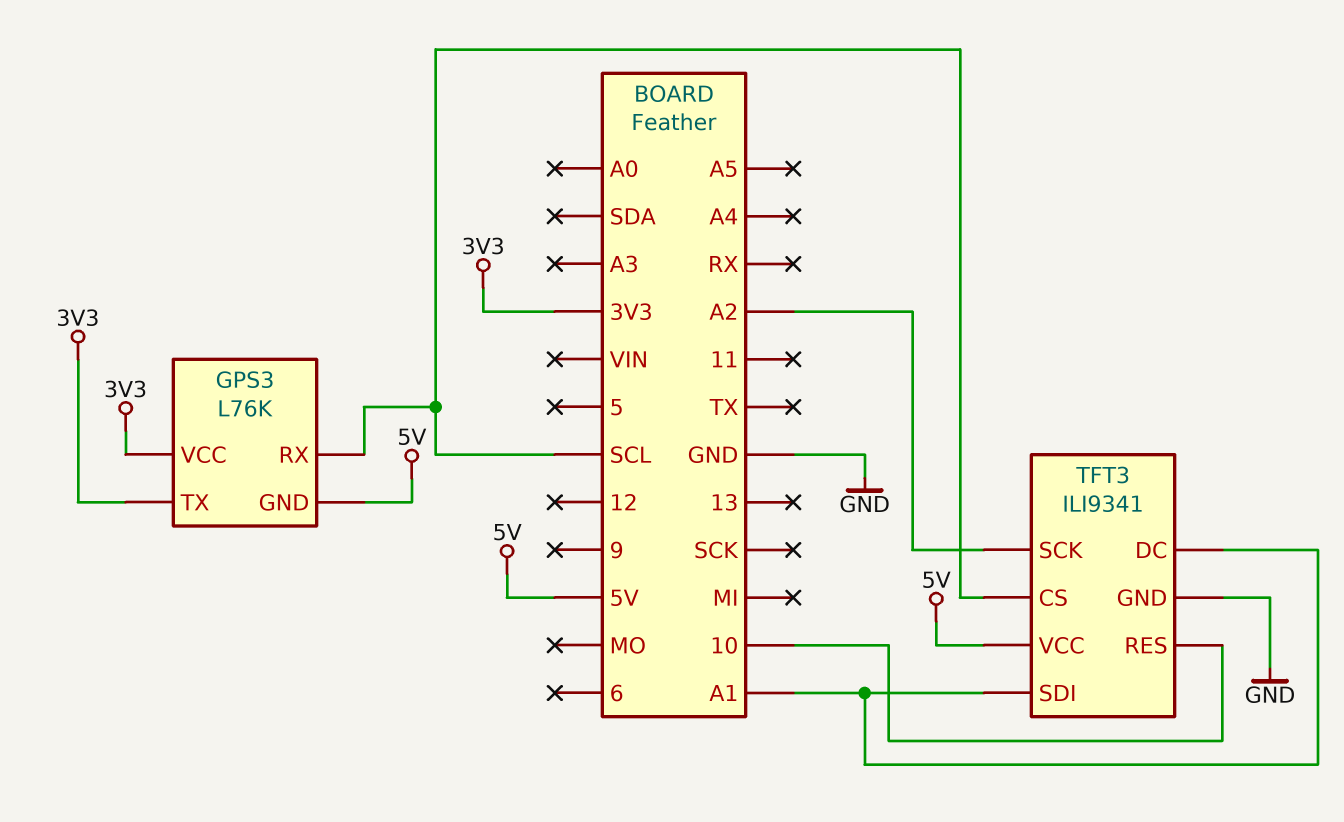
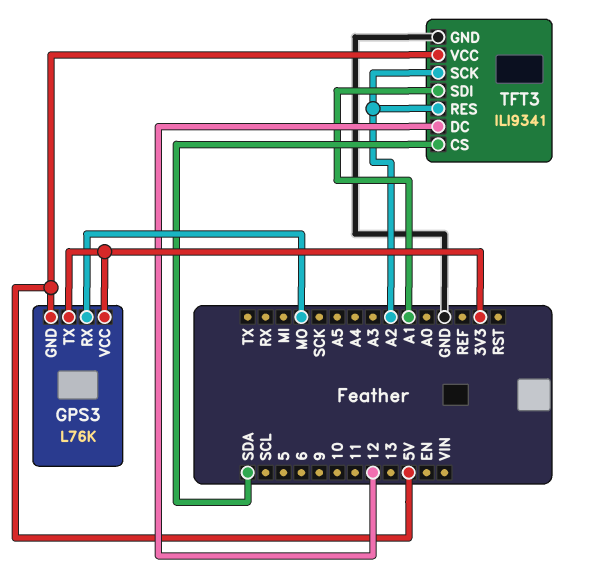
GPS3 pin RX: SCL -> MO
TFT3 pin CS: SCL -> SDA
TFT3 pin DC: A1 -> 12
TFT3 pin RES: 10 -> A2

